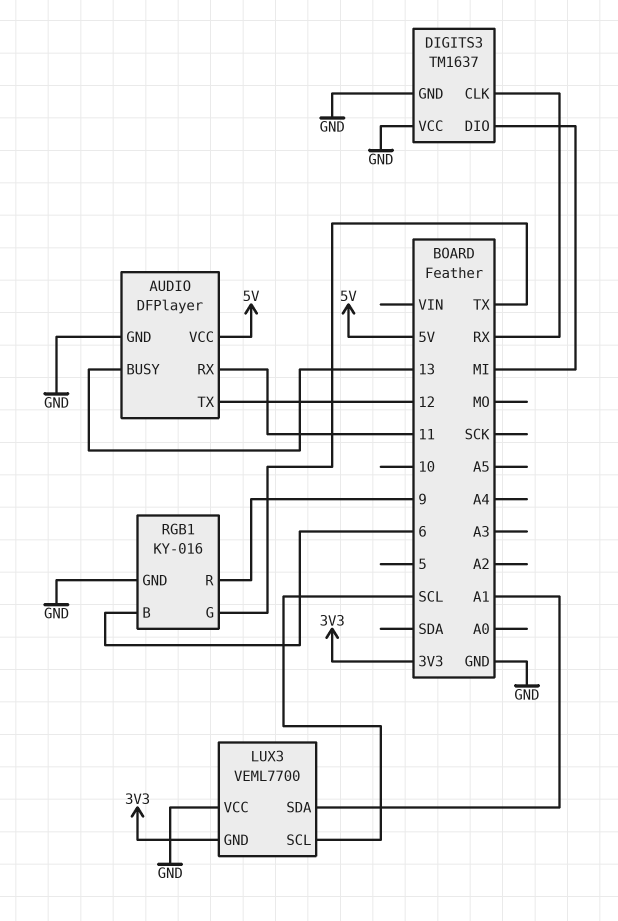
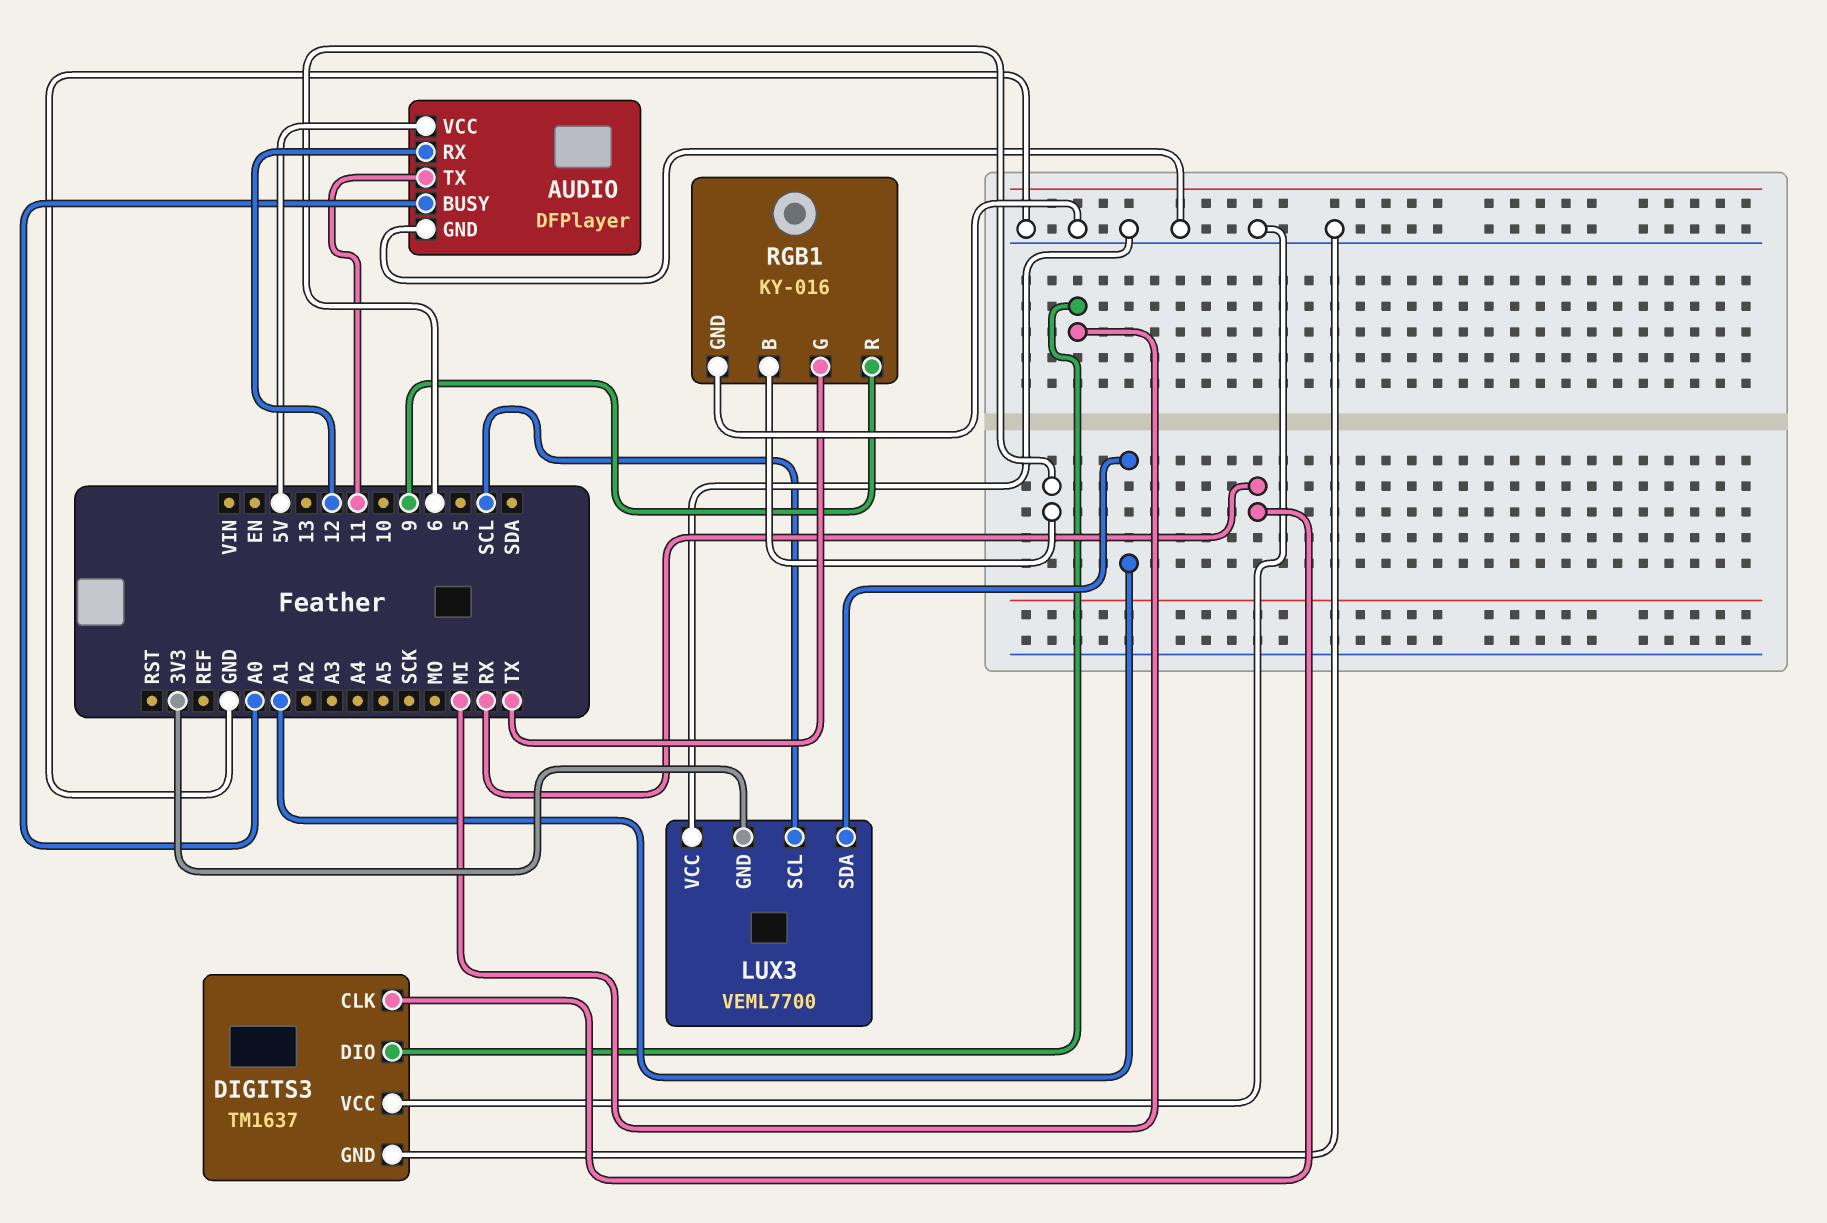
AUDIO pin BUSY: 13 -> A0
AUDIO pin RX: 11 -> 12
AUDIO pin TX: 12 -> 11

